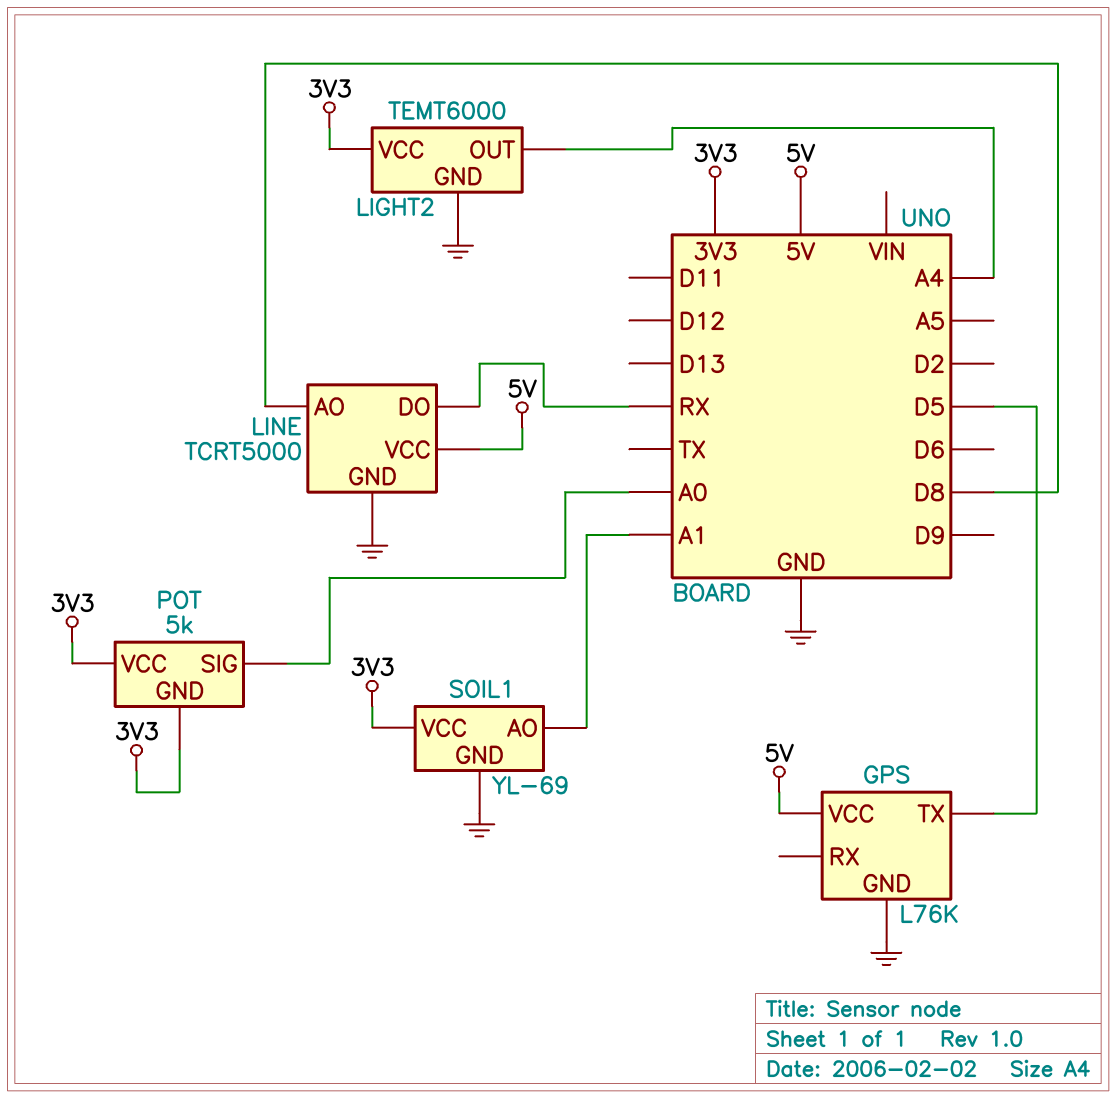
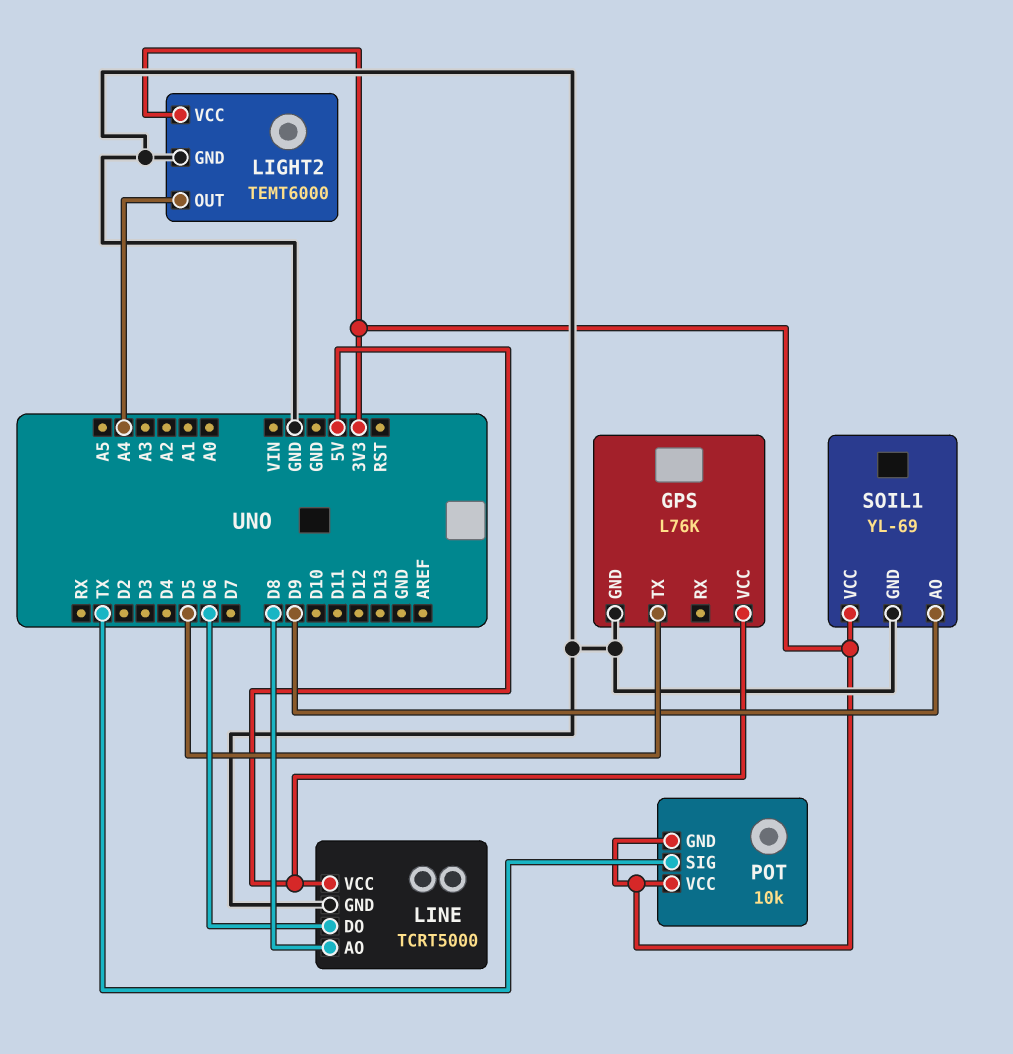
LINE pin DO: RX -> D6
POT: 5k -> 10k
POT pin SIG: A0 -> TX
SOIL1 pin AO: A1 -> D9

